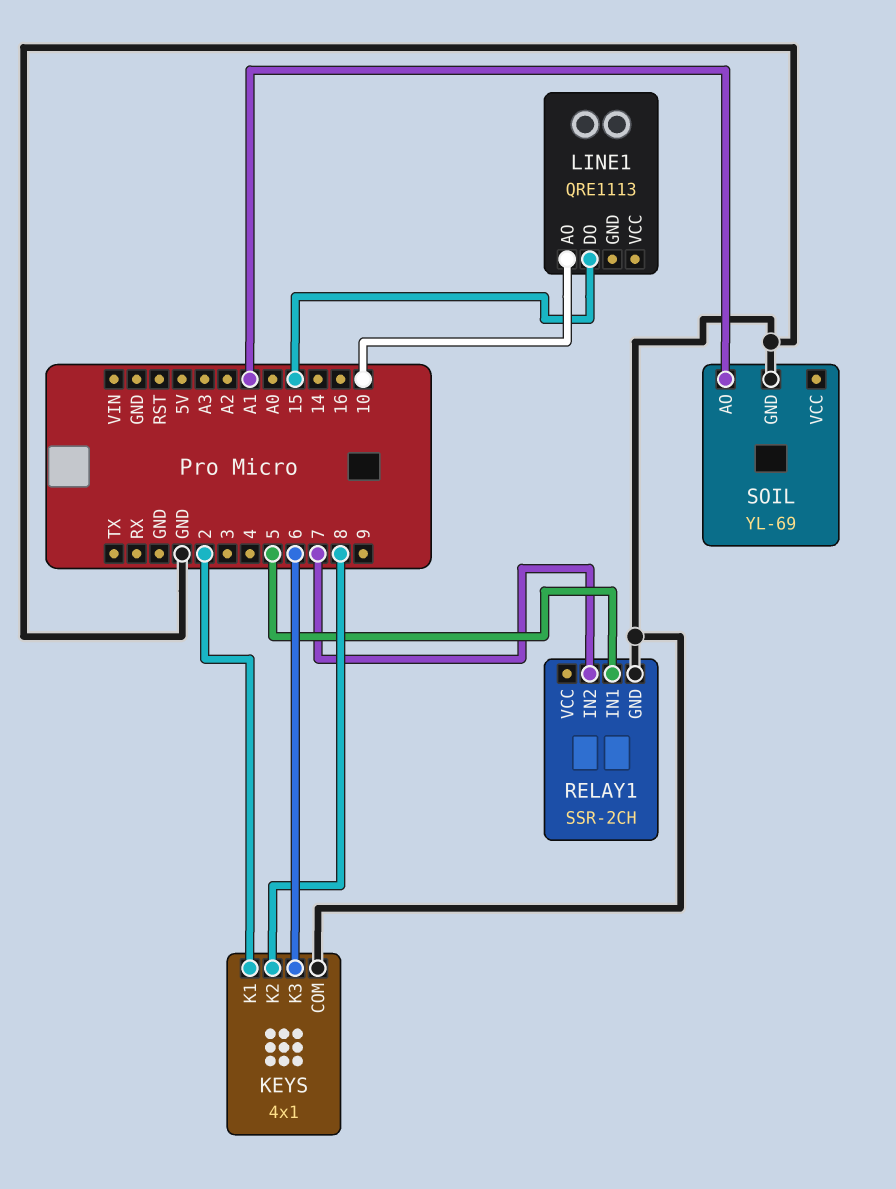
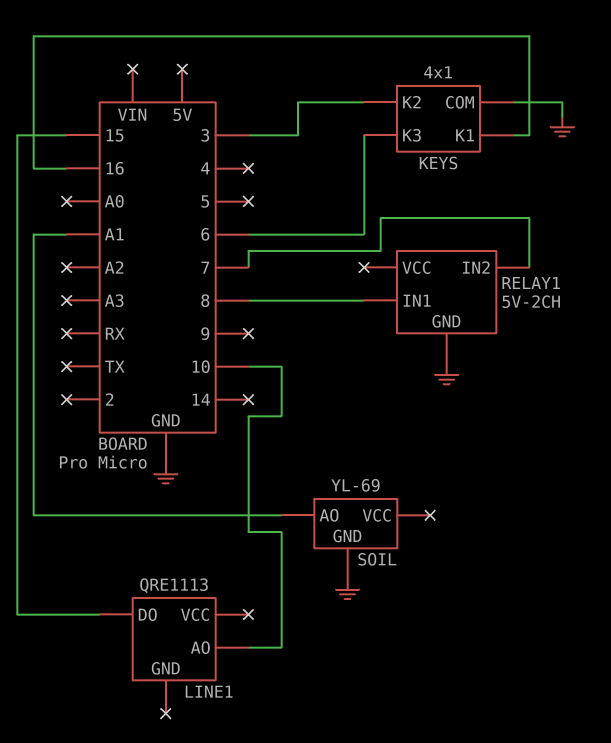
KEYS pin K1: 2 -> 16
KEYS pin K2: 8 -> 3
RELAY1: SSR-2CH -> 5V-2CH
RELAY1 pin IN1: 5 -> 8

